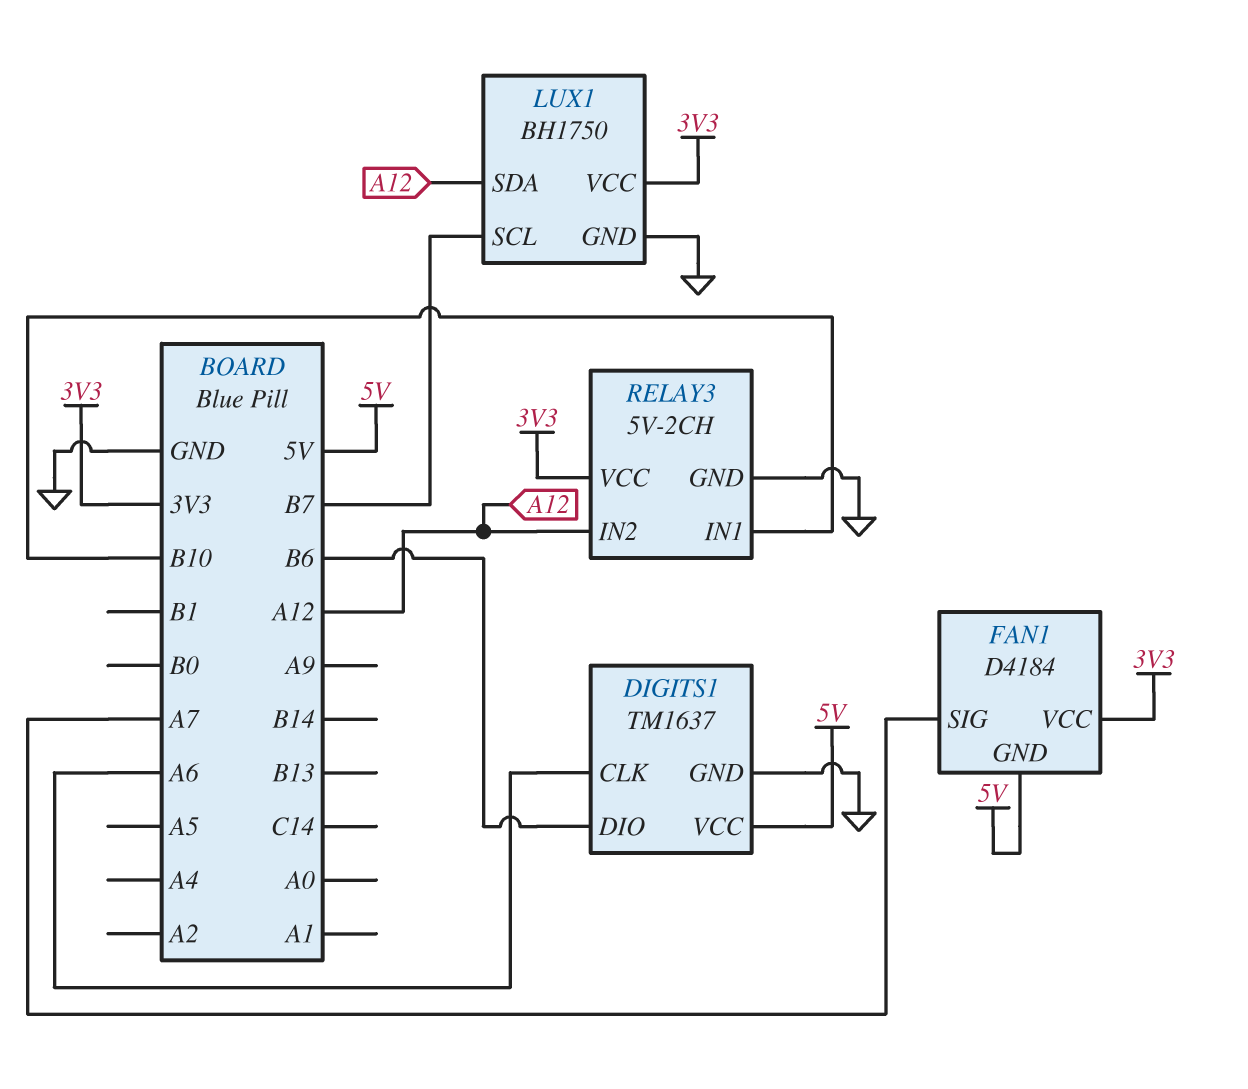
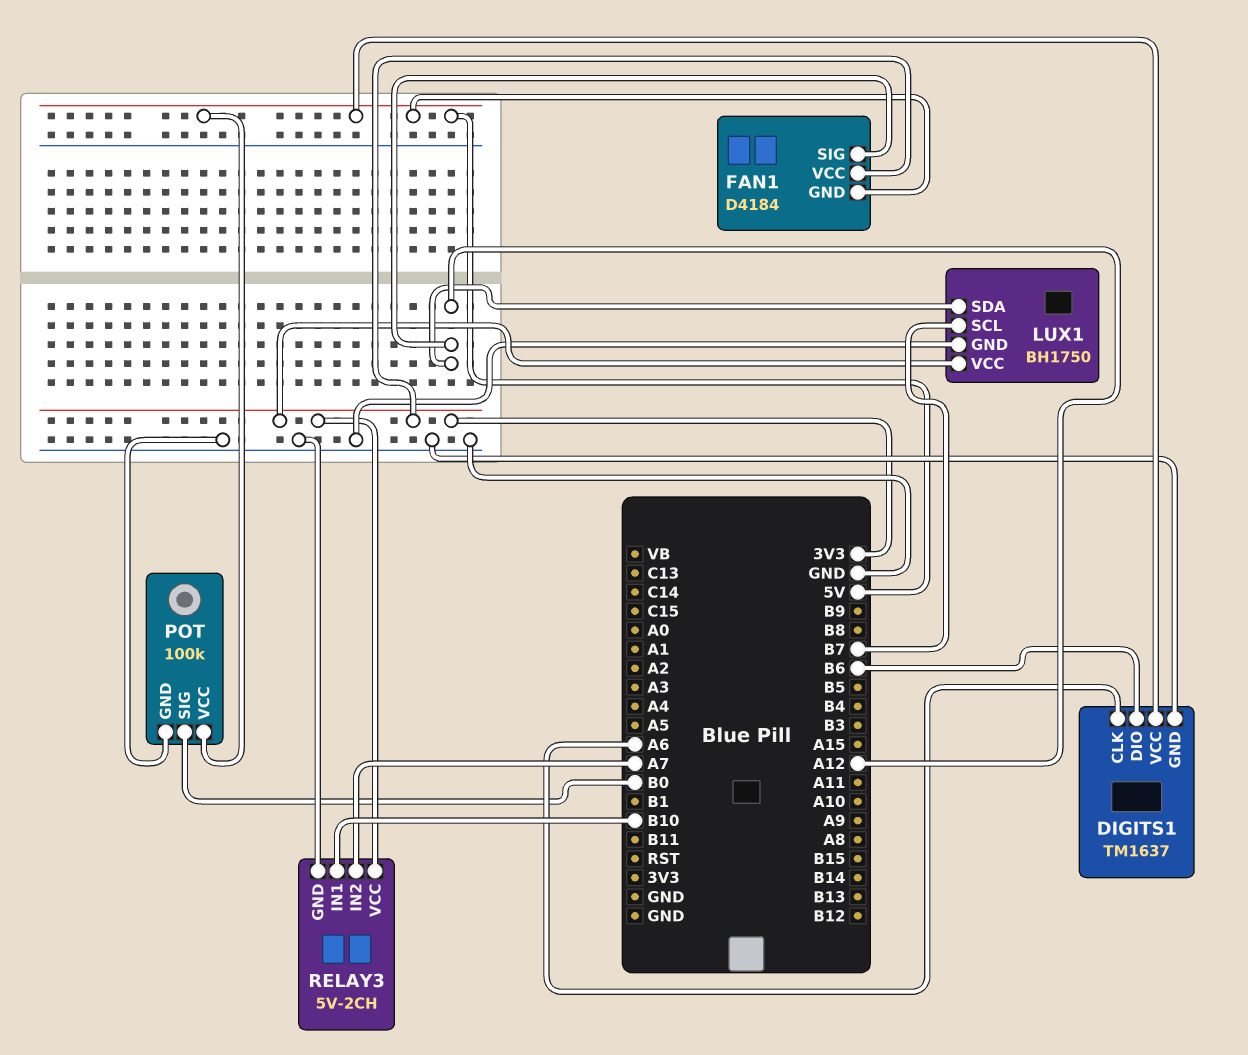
FAN1 pin SIG: A7 -> A12
POT: none -> 100k
POT pin GND: none -> GND
POT pin SIG: none -> B0
POT pin VCC: none -> 5V
RELAY3 pin IN2: A12 -> A7

